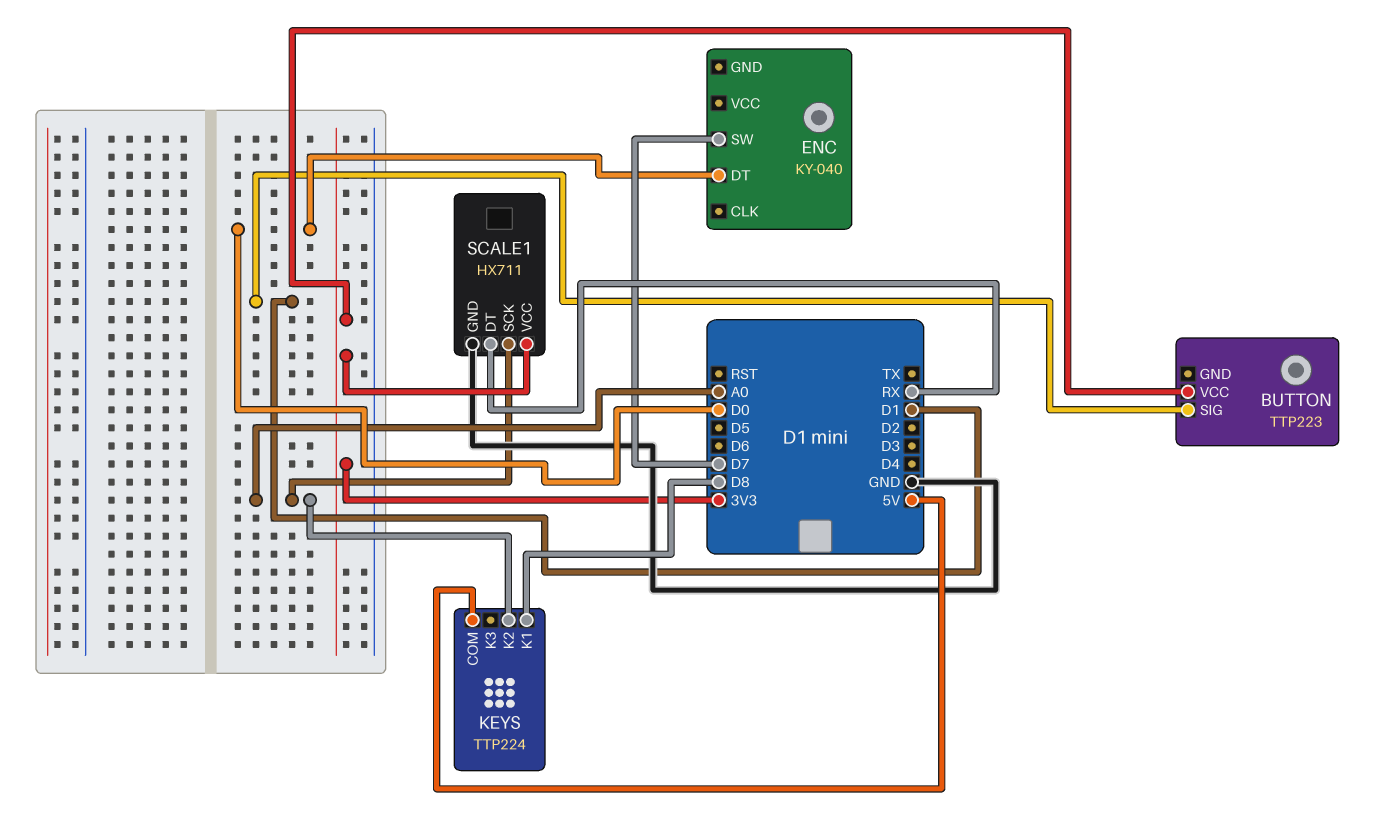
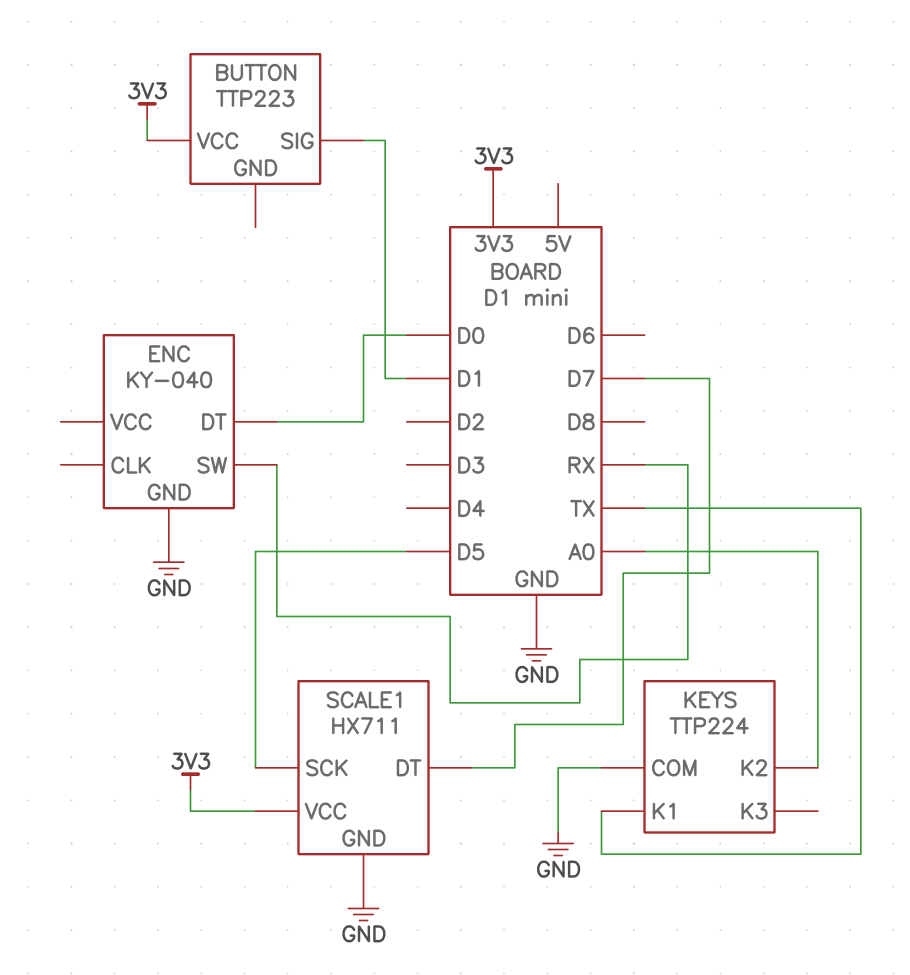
ENC pin GND: none -> GND
ENC pin SW: D7 -> RX
KEYS pin COM: 5V -> GND
KEYS pin K1: D8 -> TX
SCALE1 pin DT: RX -> D7
SCALE1 pin SCK: A0 -> D5

